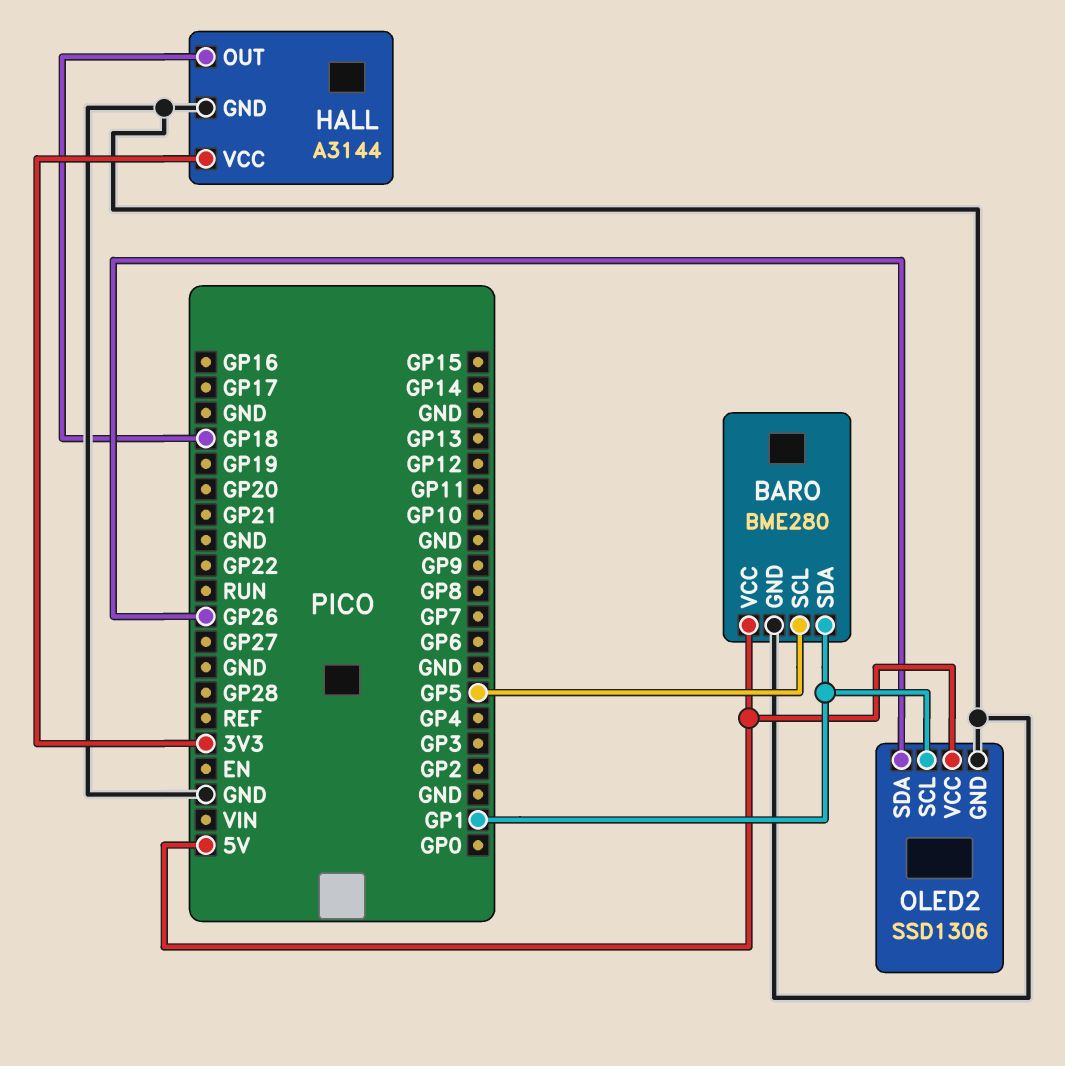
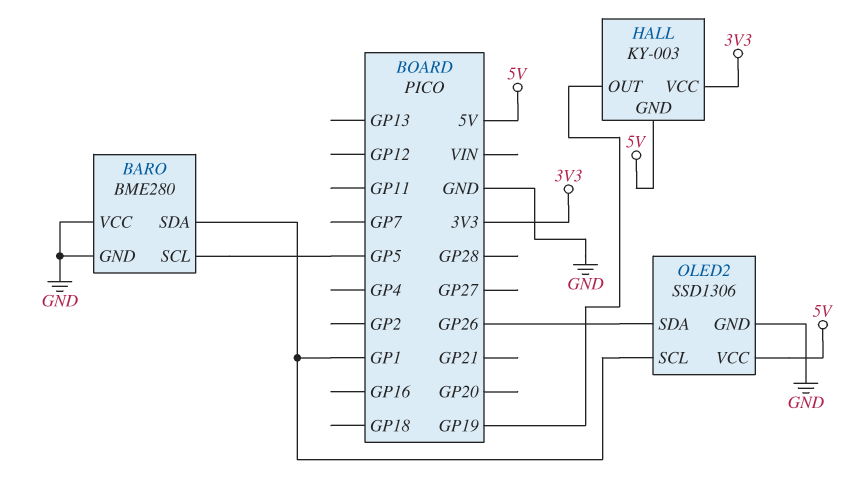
BARO pin VCC: 5V -> GND
HALL: A3144 -> KY-003
HALL pin GND: GND -> 5V
HALL pin OUT: GP18 -> GP19

